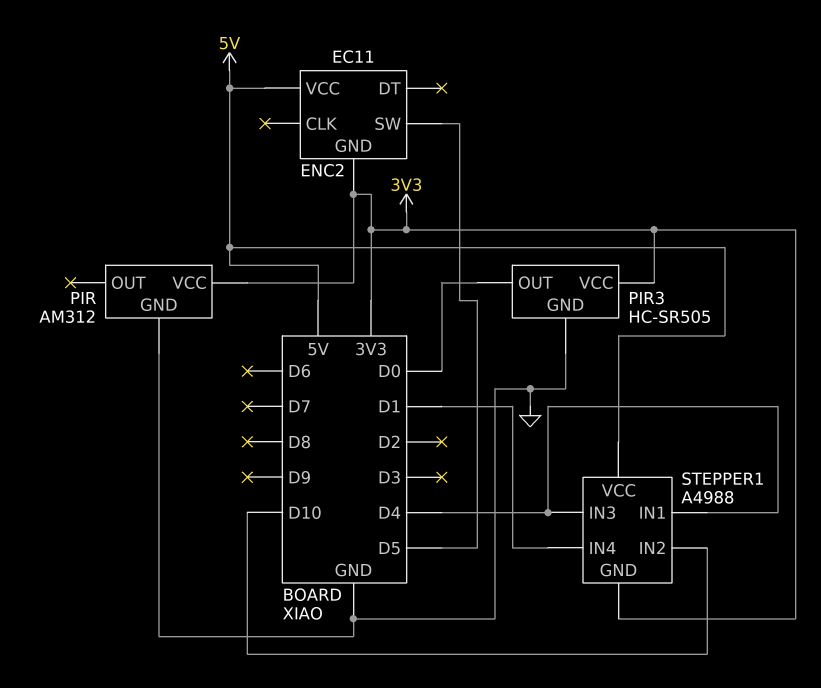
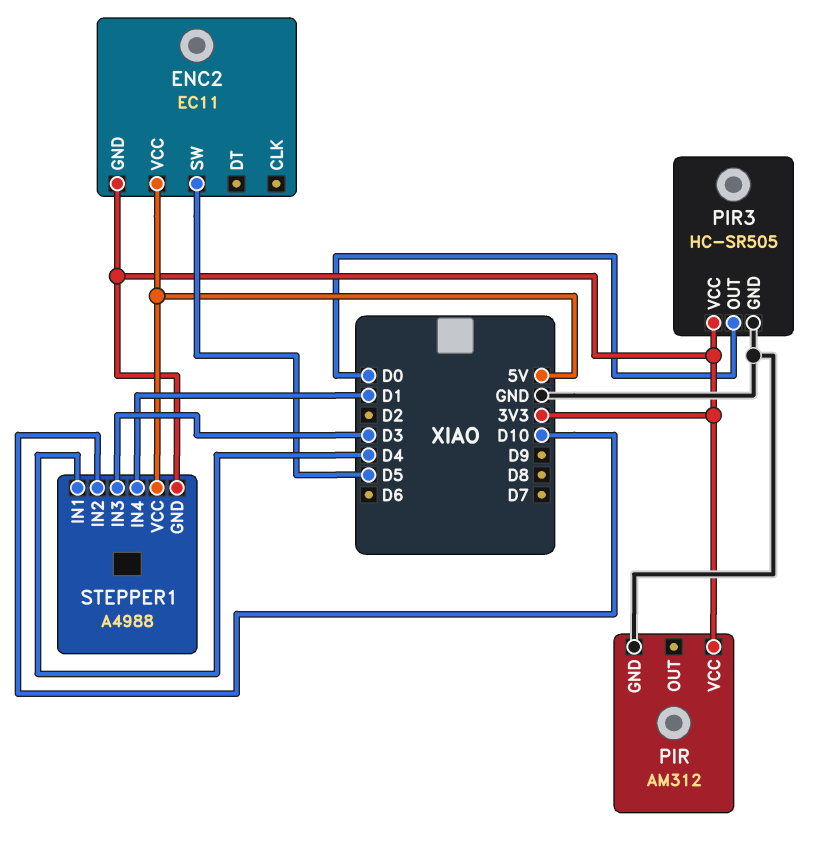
STEPPER1 pin IN3: D4 -> D3

